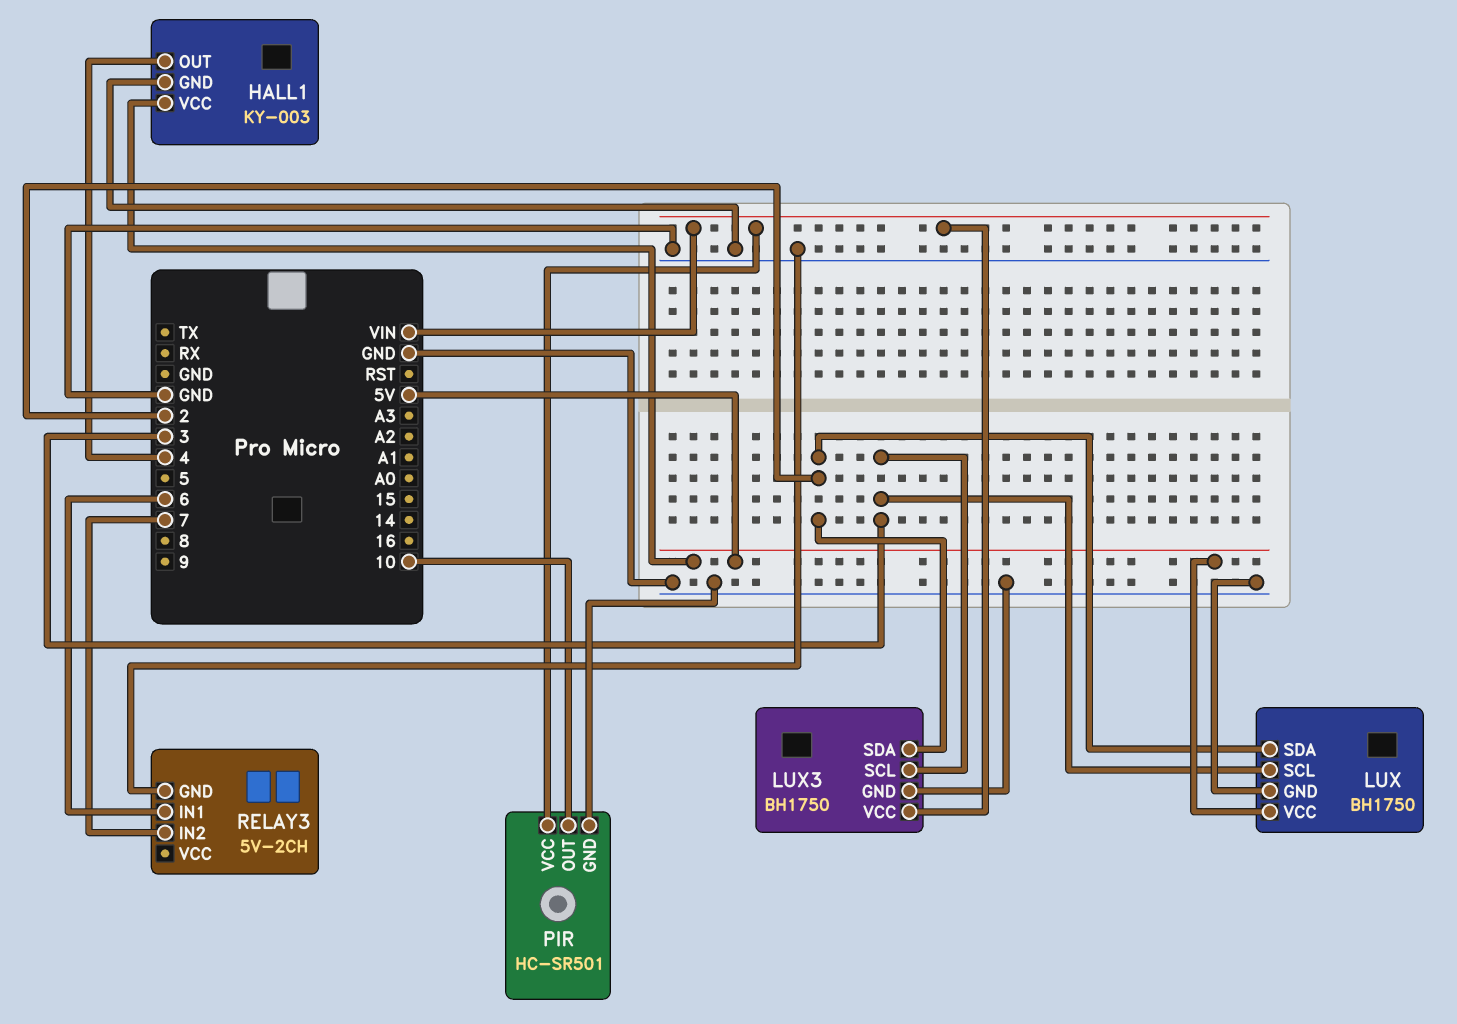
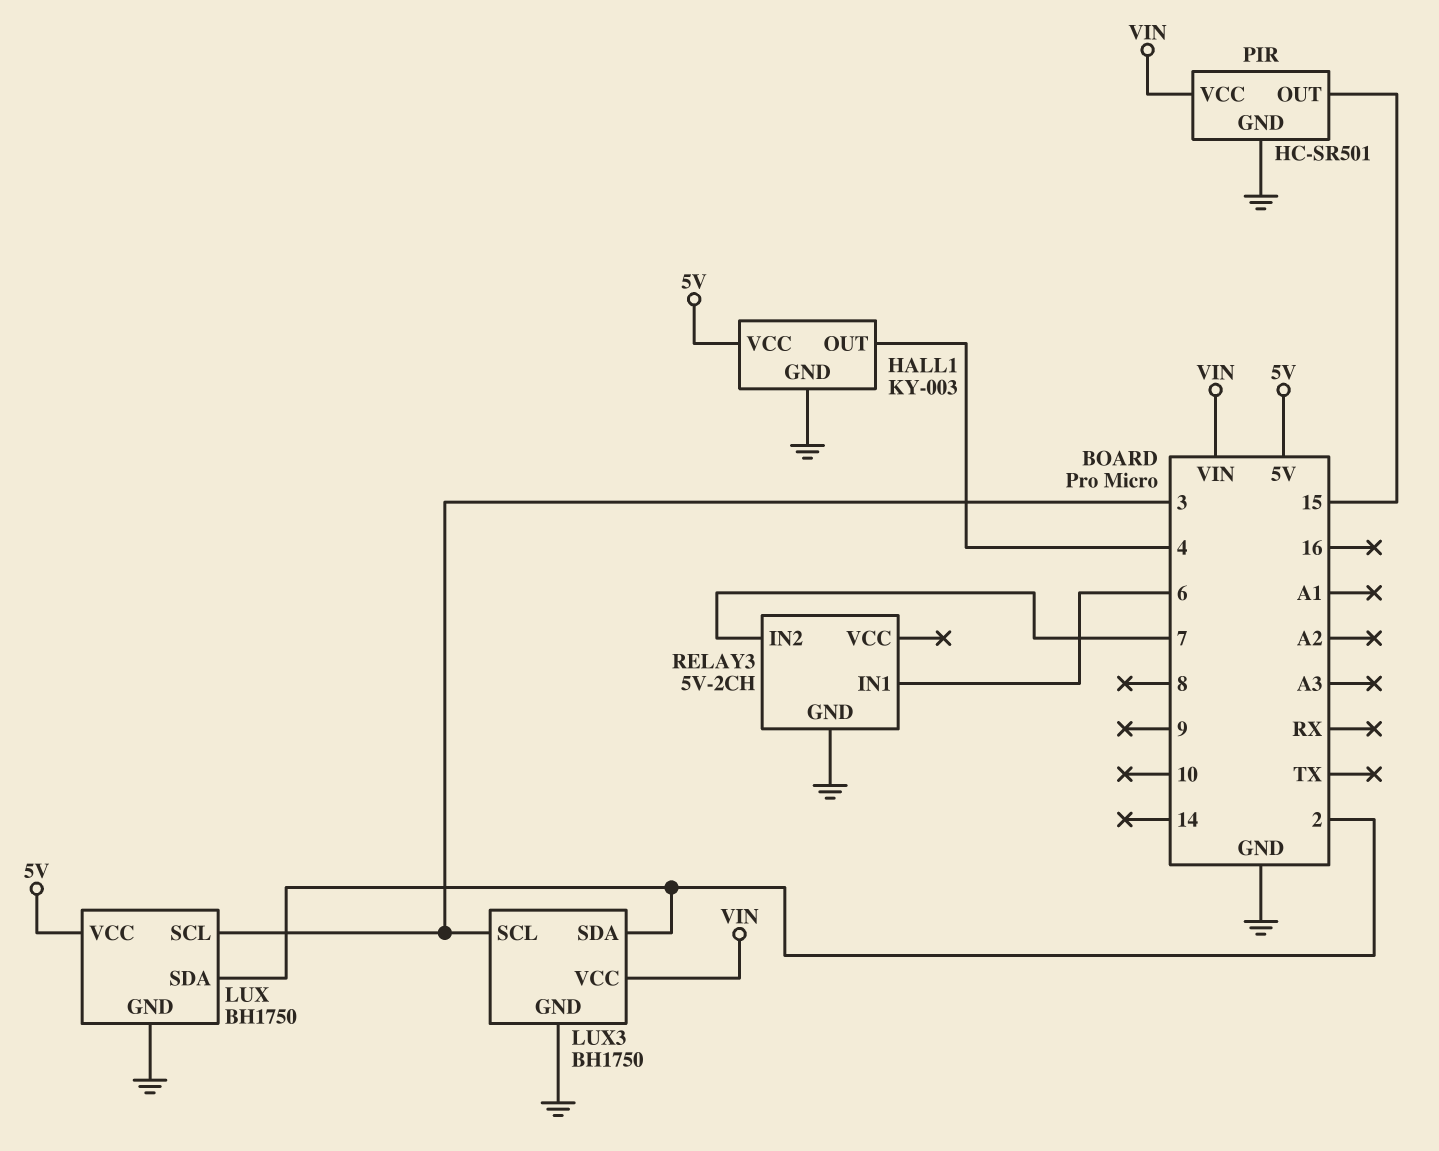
PIR pin OUT: 10 -> 15

